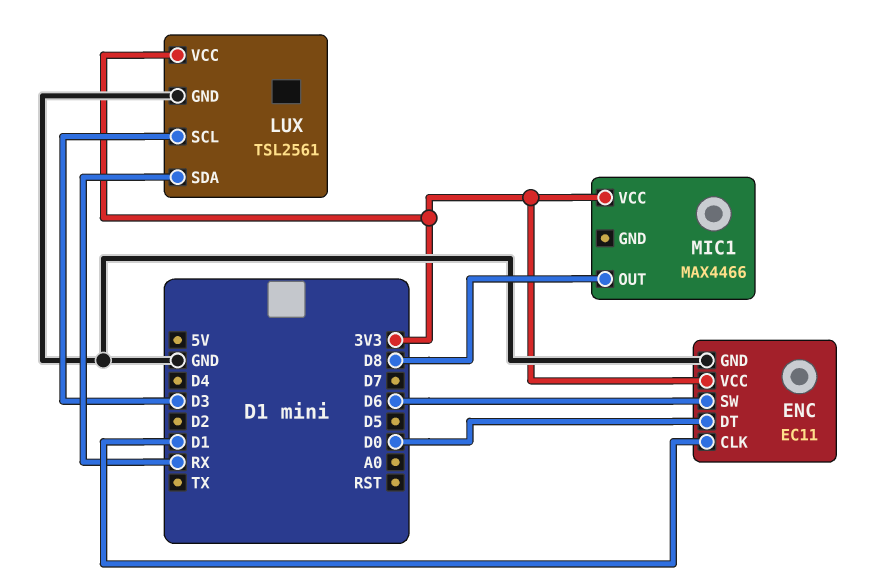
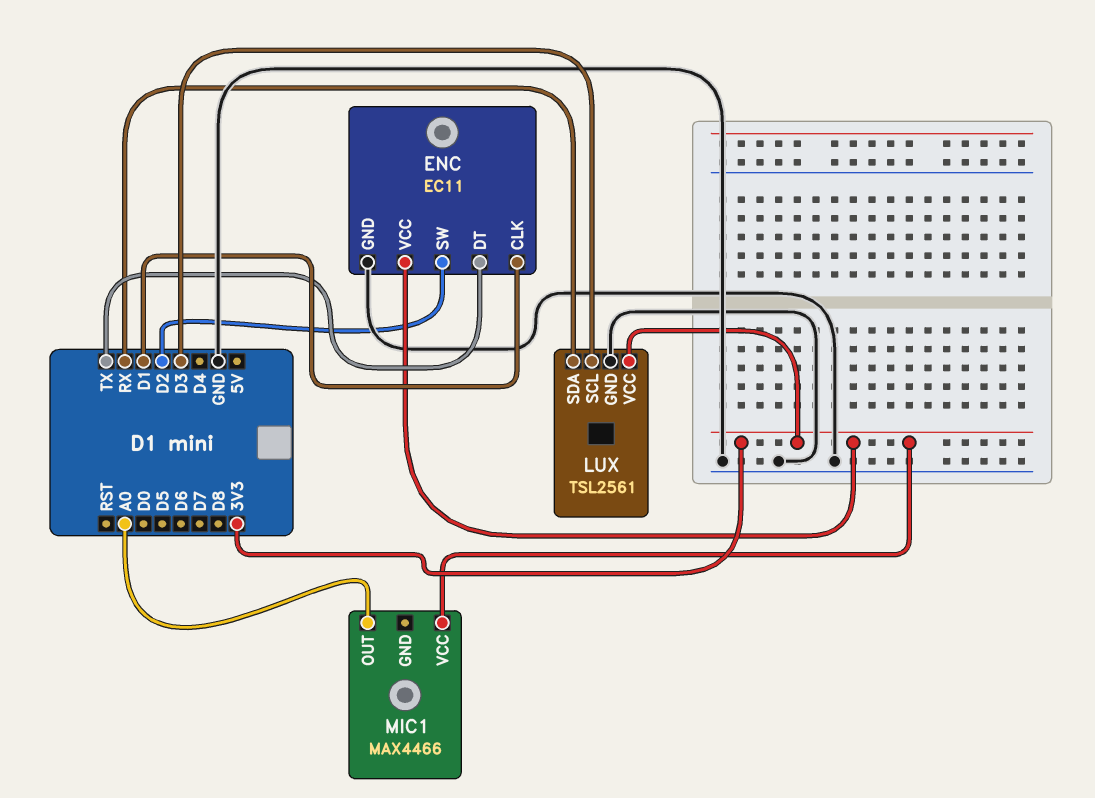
ENC pin DT: D0 -> TX
ENC pin SW: D6 -> D2
MIC1 pin OUT: D8 -> A0

